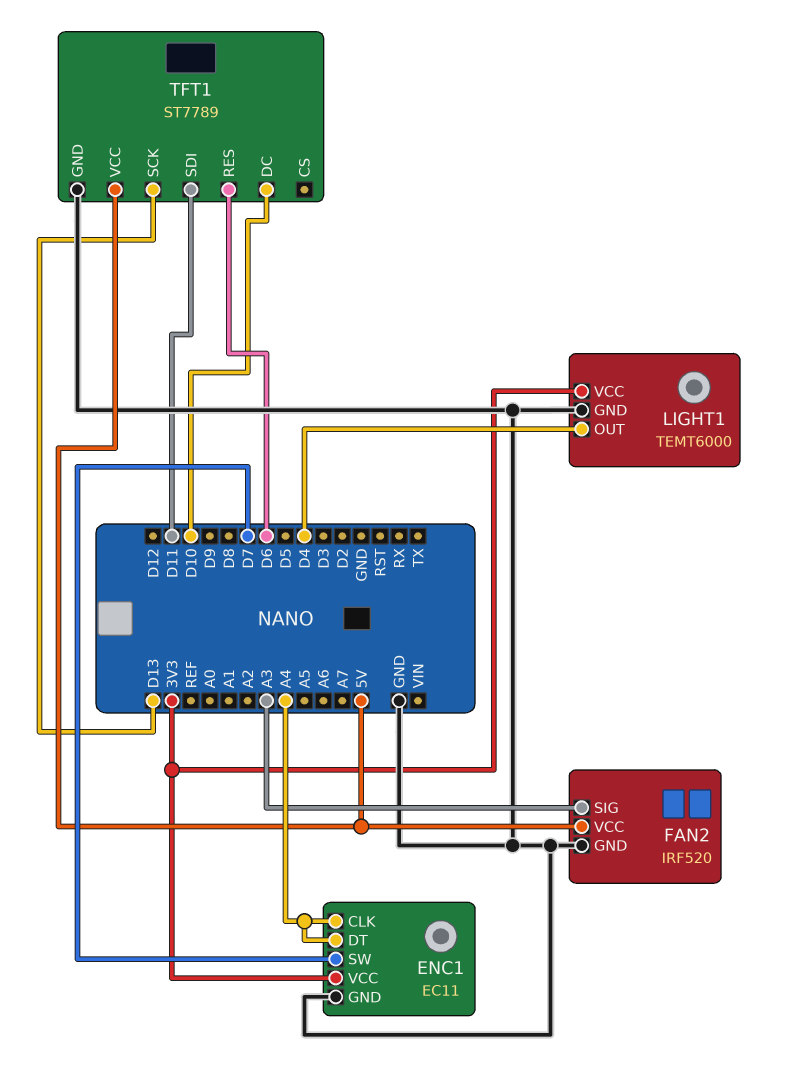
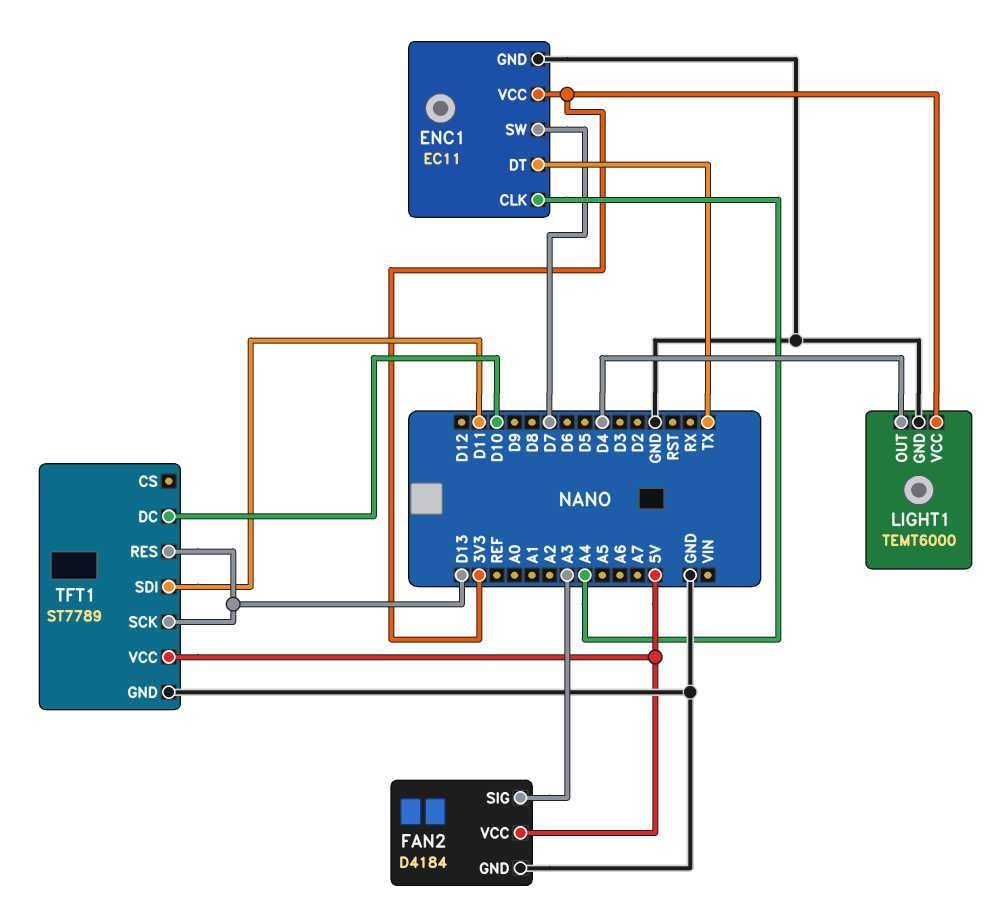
ENC1 pin DT: A4 -> TX
FAN2: IRF520 -> D4184
TFT1 pin RES: D6 -> D13

